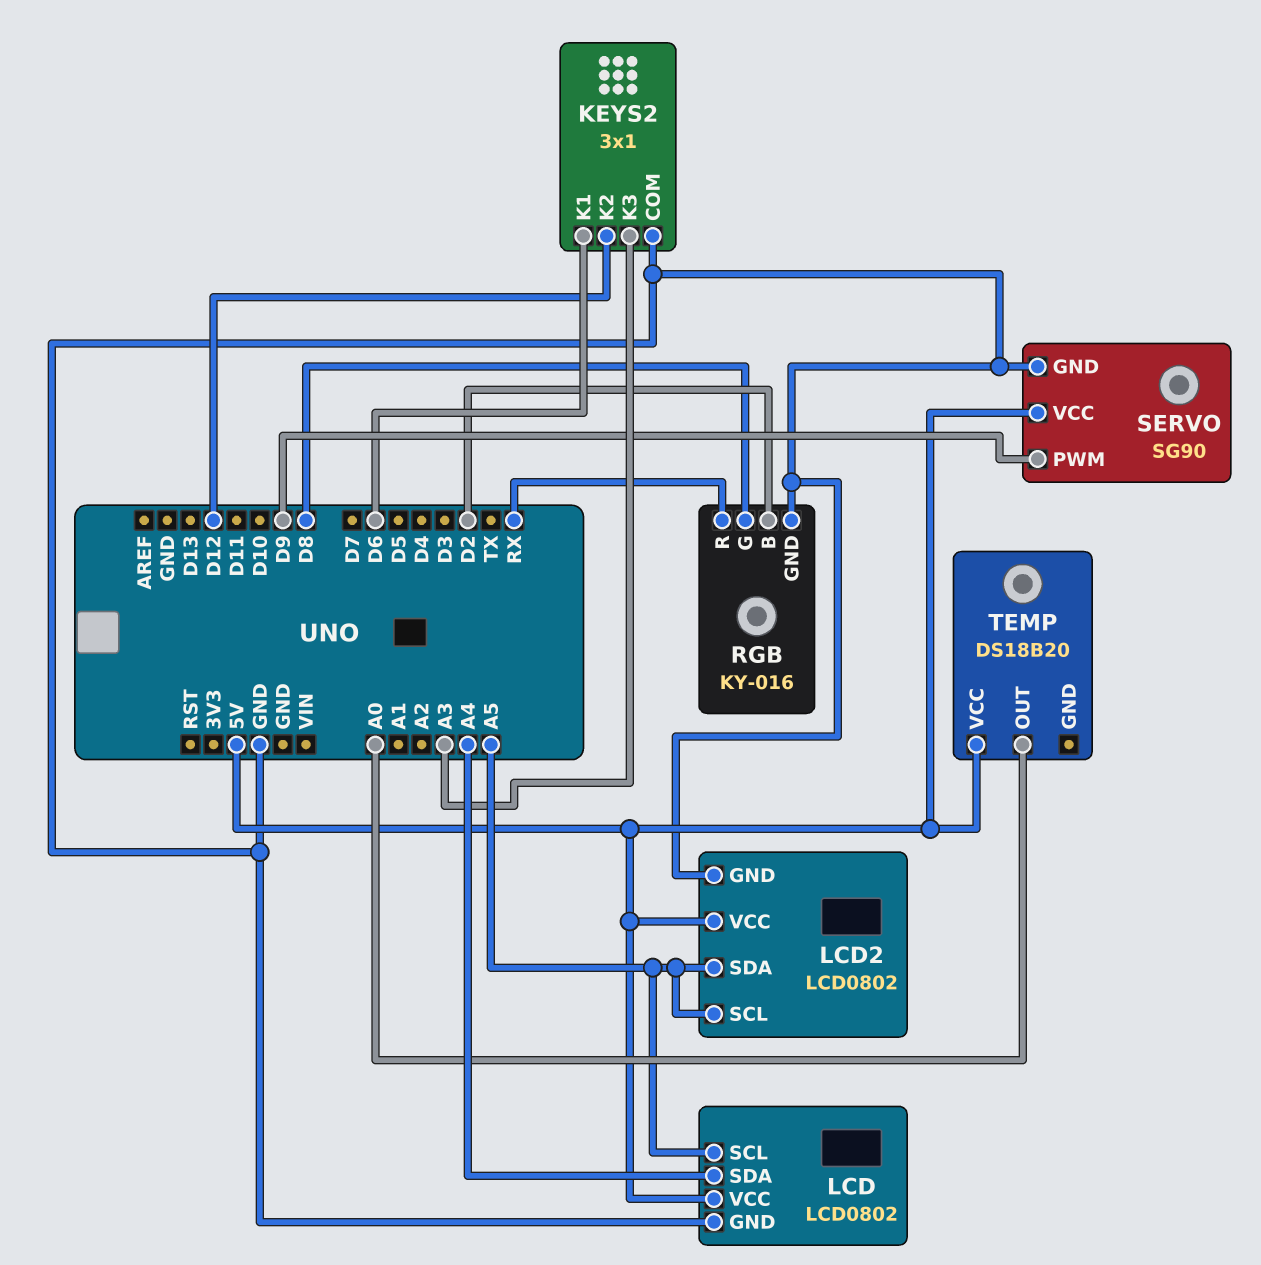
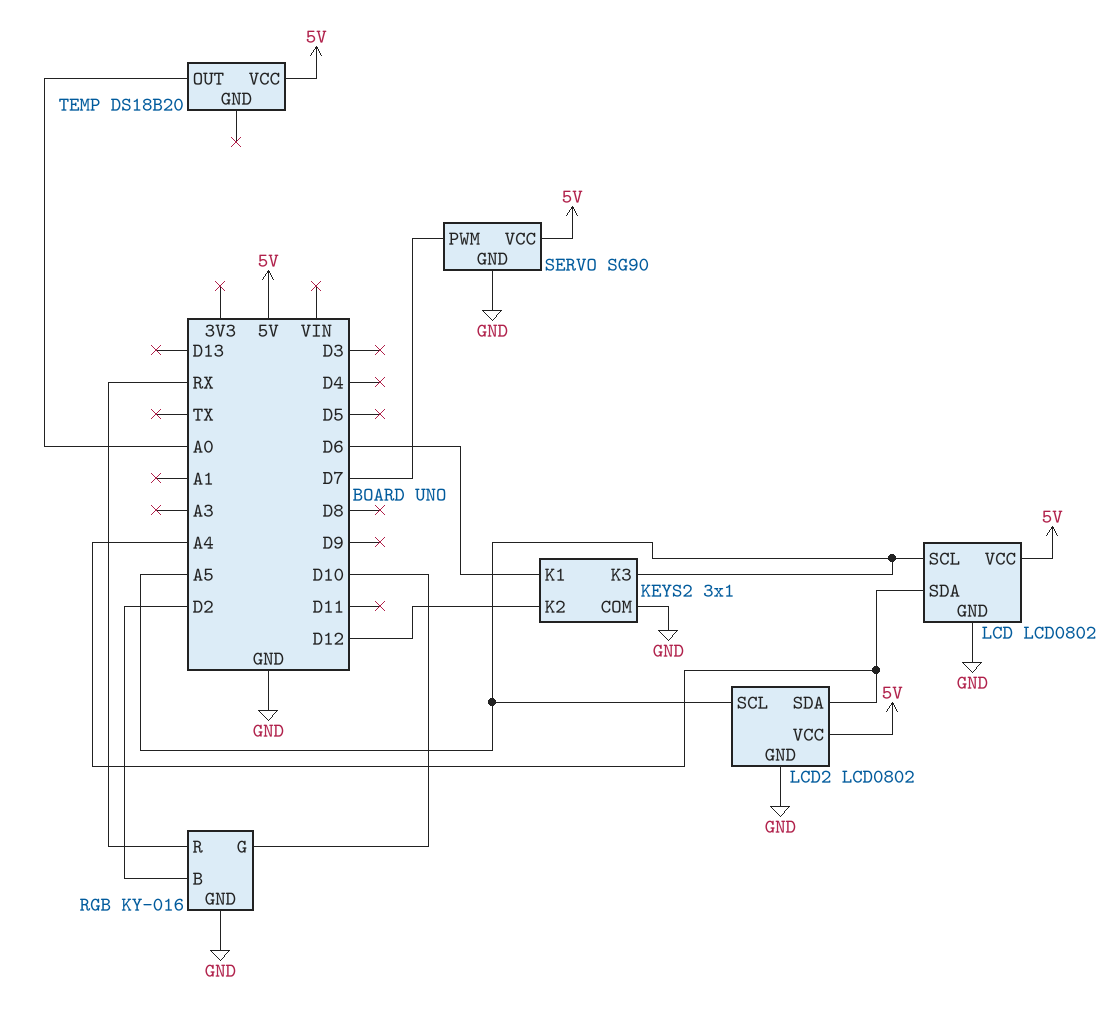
KEYS2 pin K3: A3 -> A5
LCD2 pin SDA: A5 -> A4
RGB pin G: D8 -> D10
SERVO pin PWM: D9 -> D7

